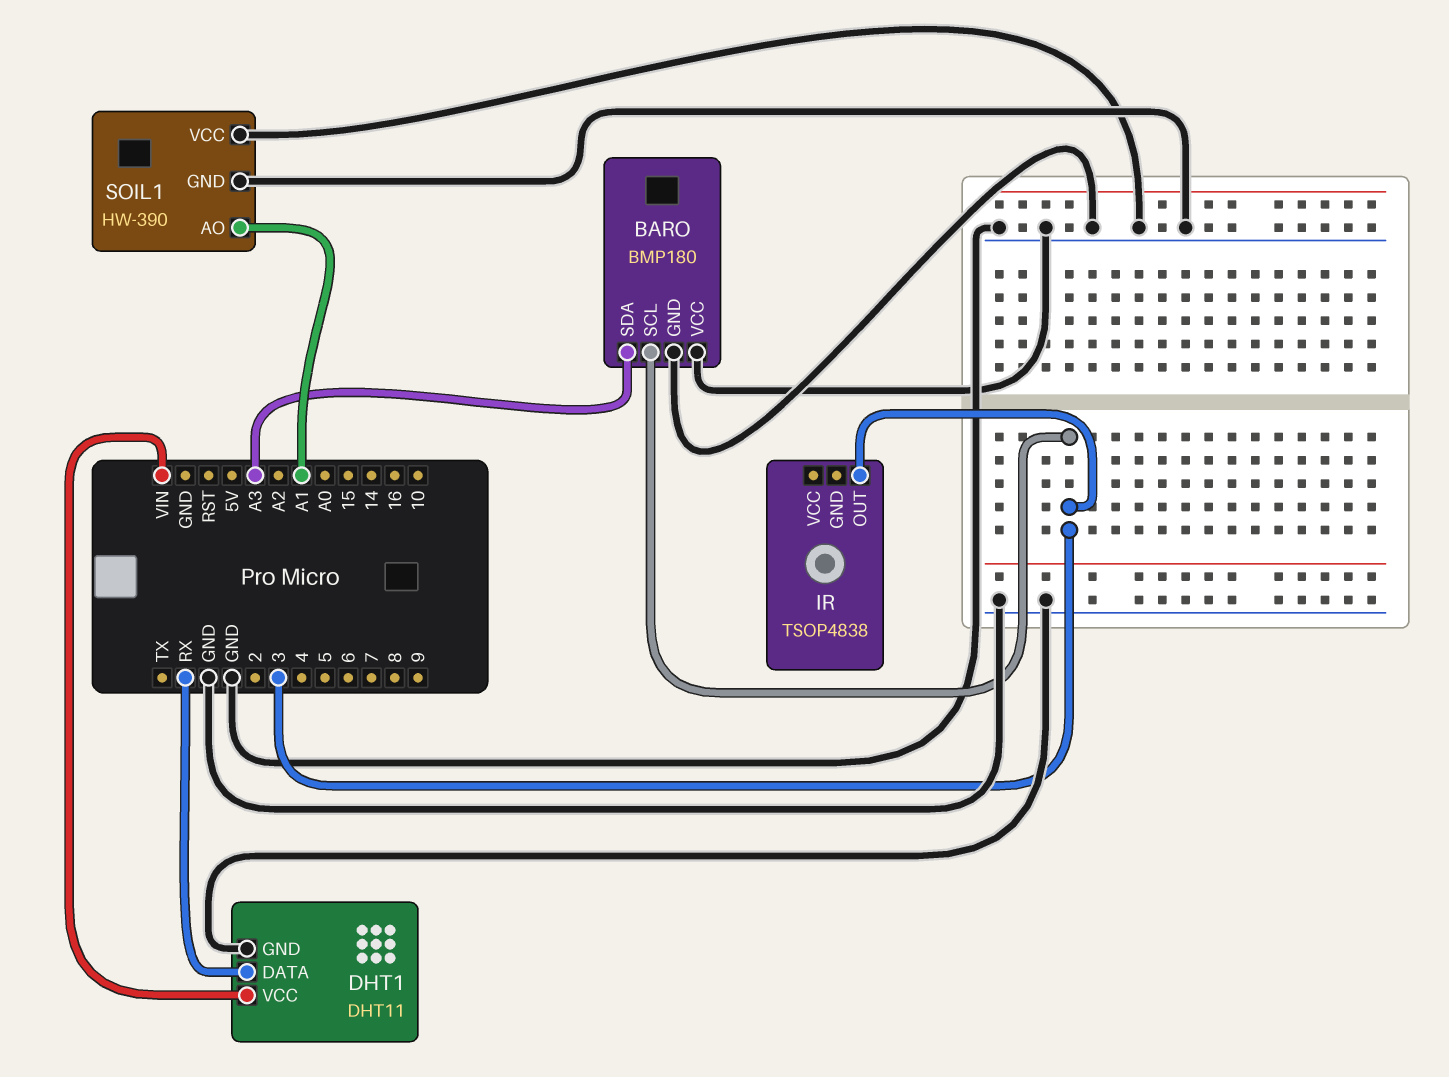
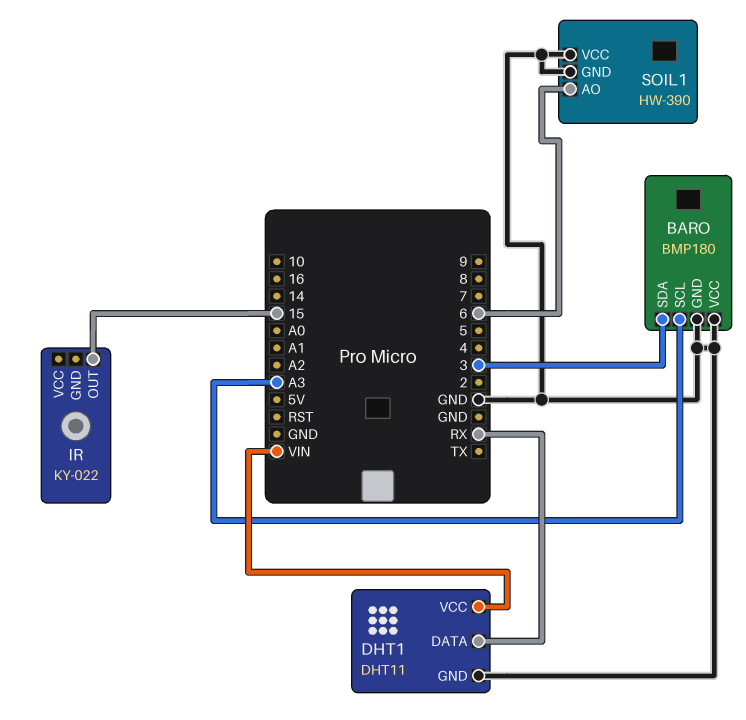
BARO pin SCL: 3 -> A3
BARO pin SDA: A3 -> 3
IR: TSOP4838 -> KY-022
IR pin OUT: 3 -> 15
SOIL1 pin AO: A1 -> 6

